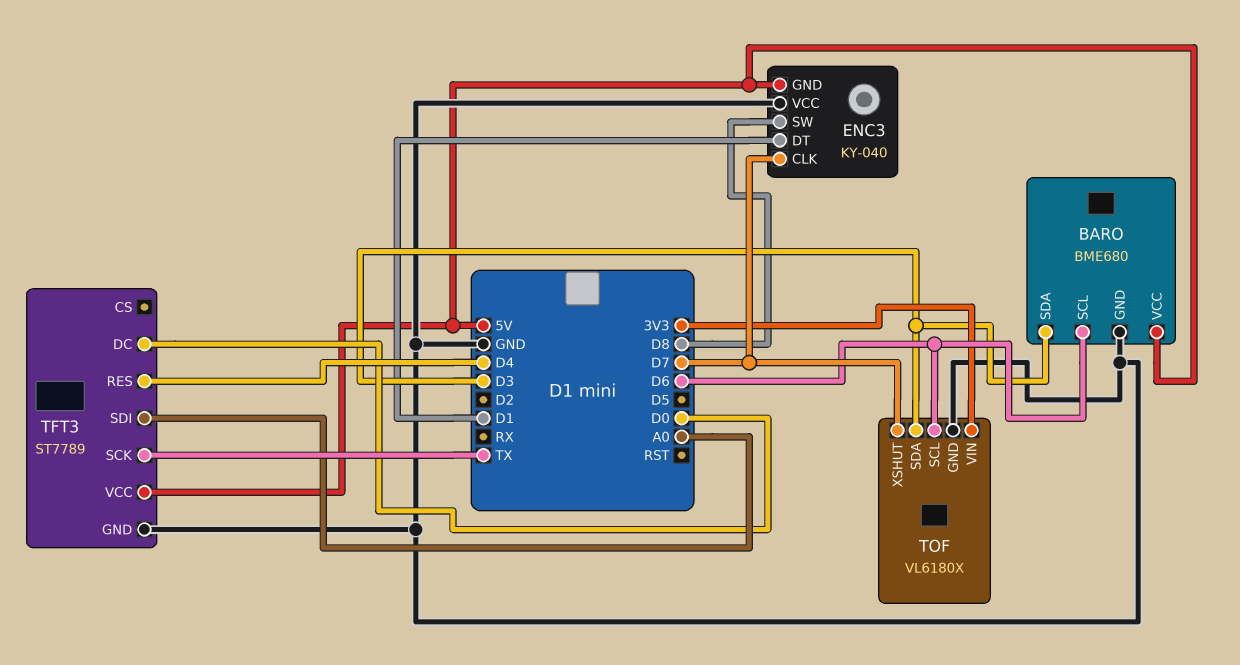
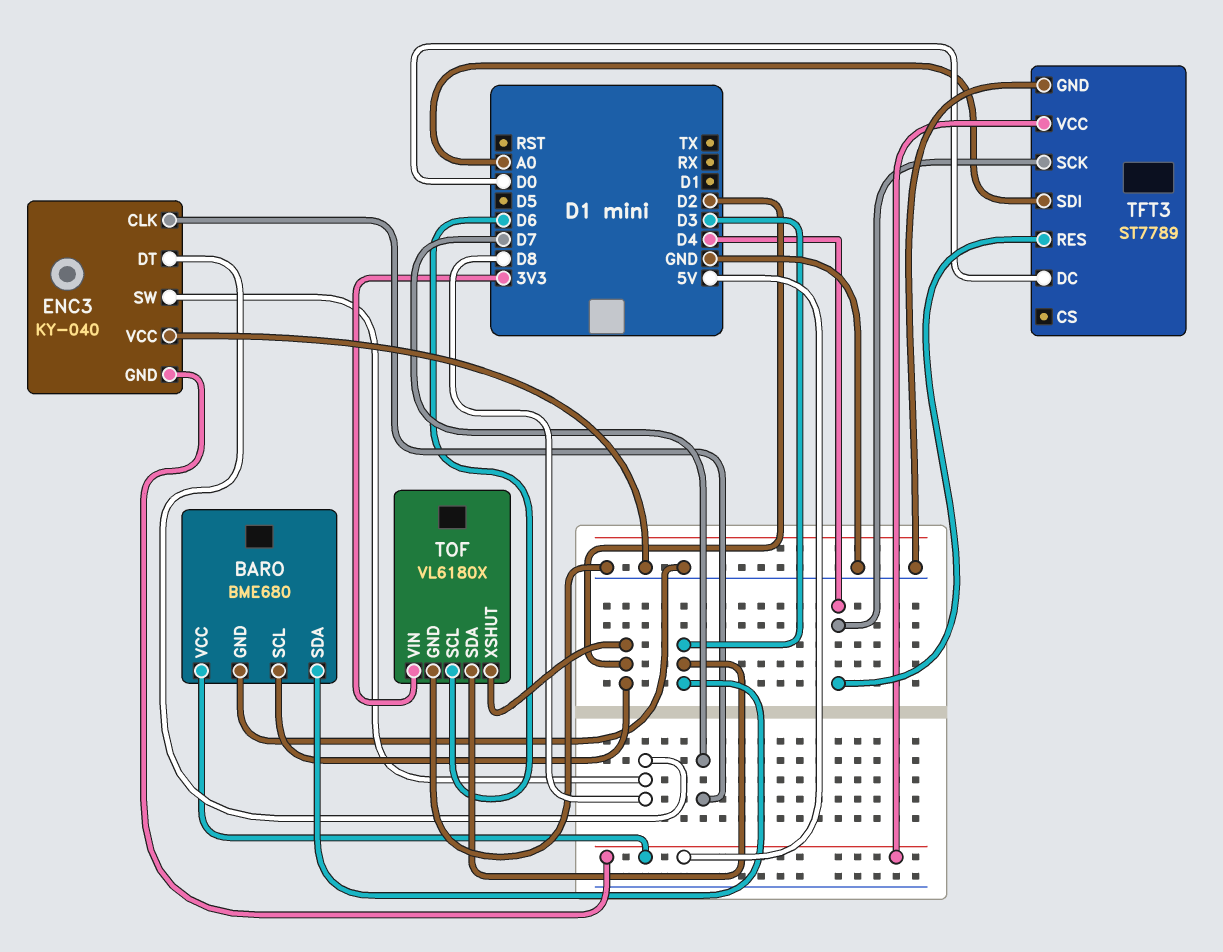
BARO pin SCL: D6 -> D2
ENC3 pin DT: D1 -> D8
TFT3 pin SCK: TX -> D4
TOF pin XSHUT: D7 -> D2

